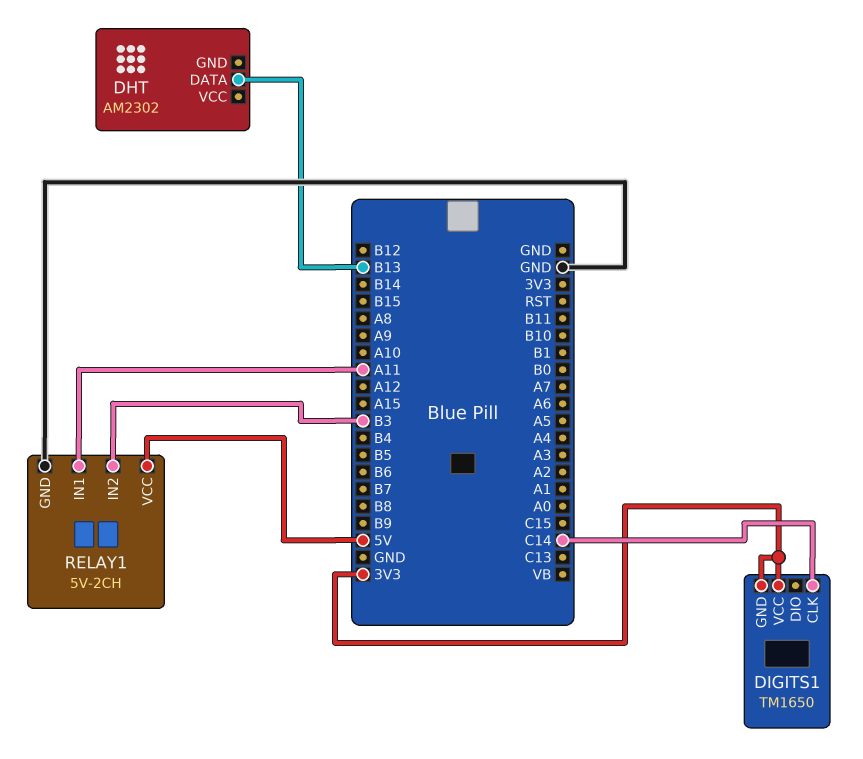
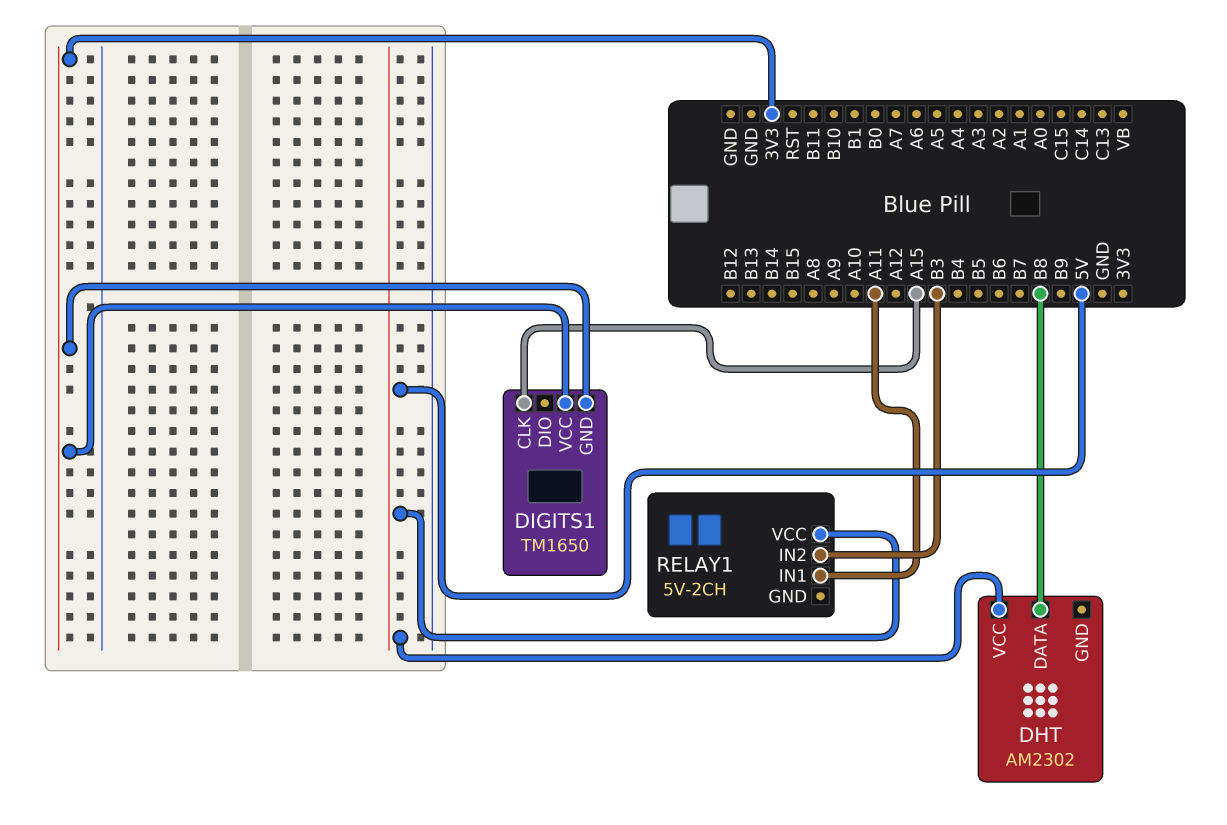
DHT pin DATA: B13 -> B8
DHT pin VCC: none -> 5V
DIGITS1 pin CLK: C14 -> A15
RELAY1 pin GND: GND -> none

